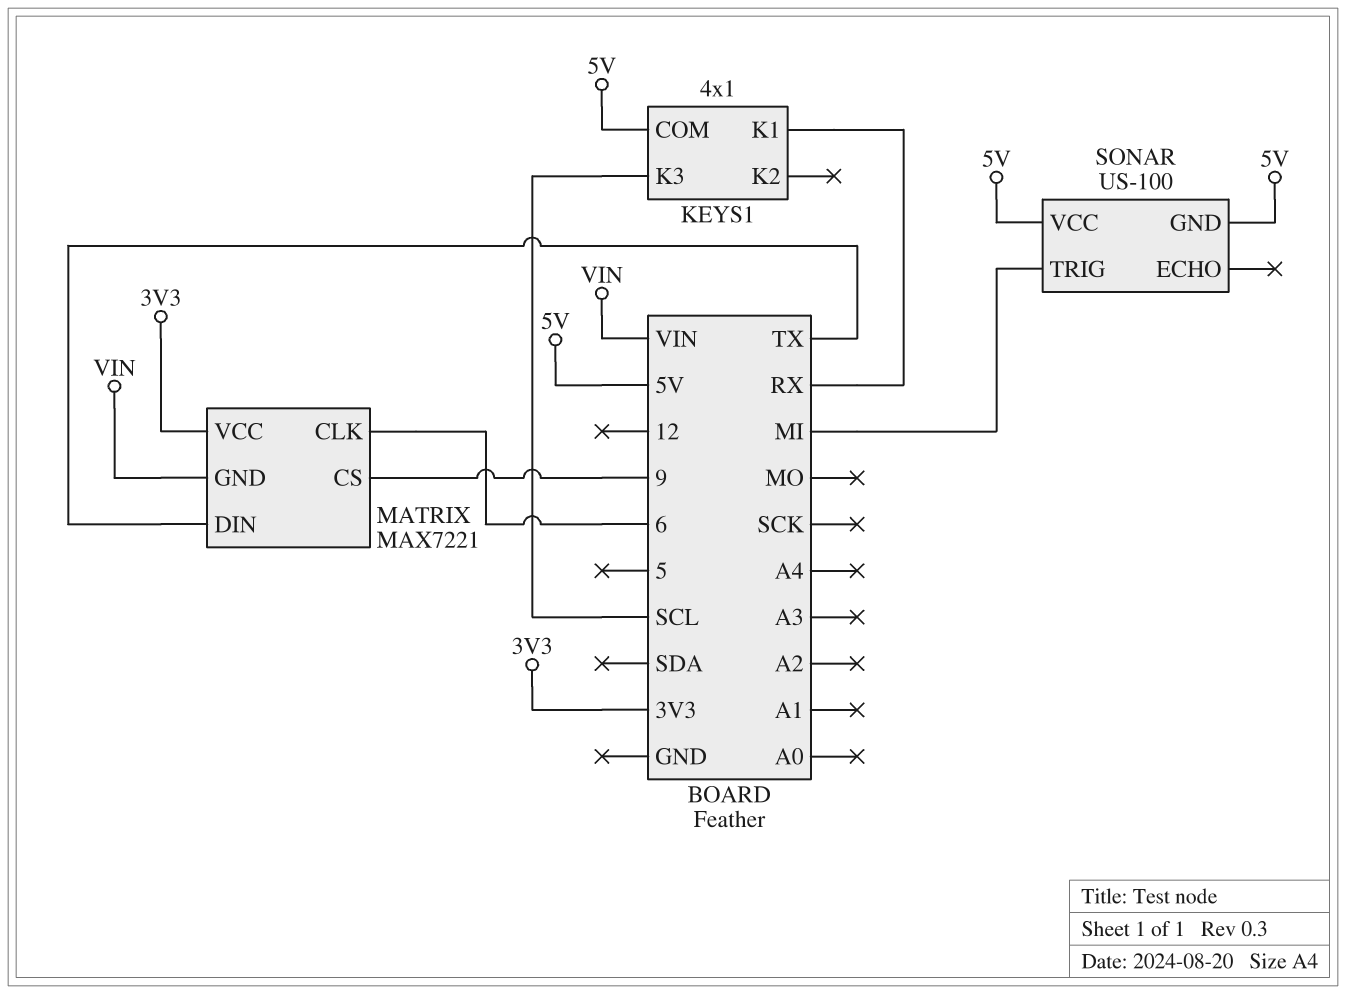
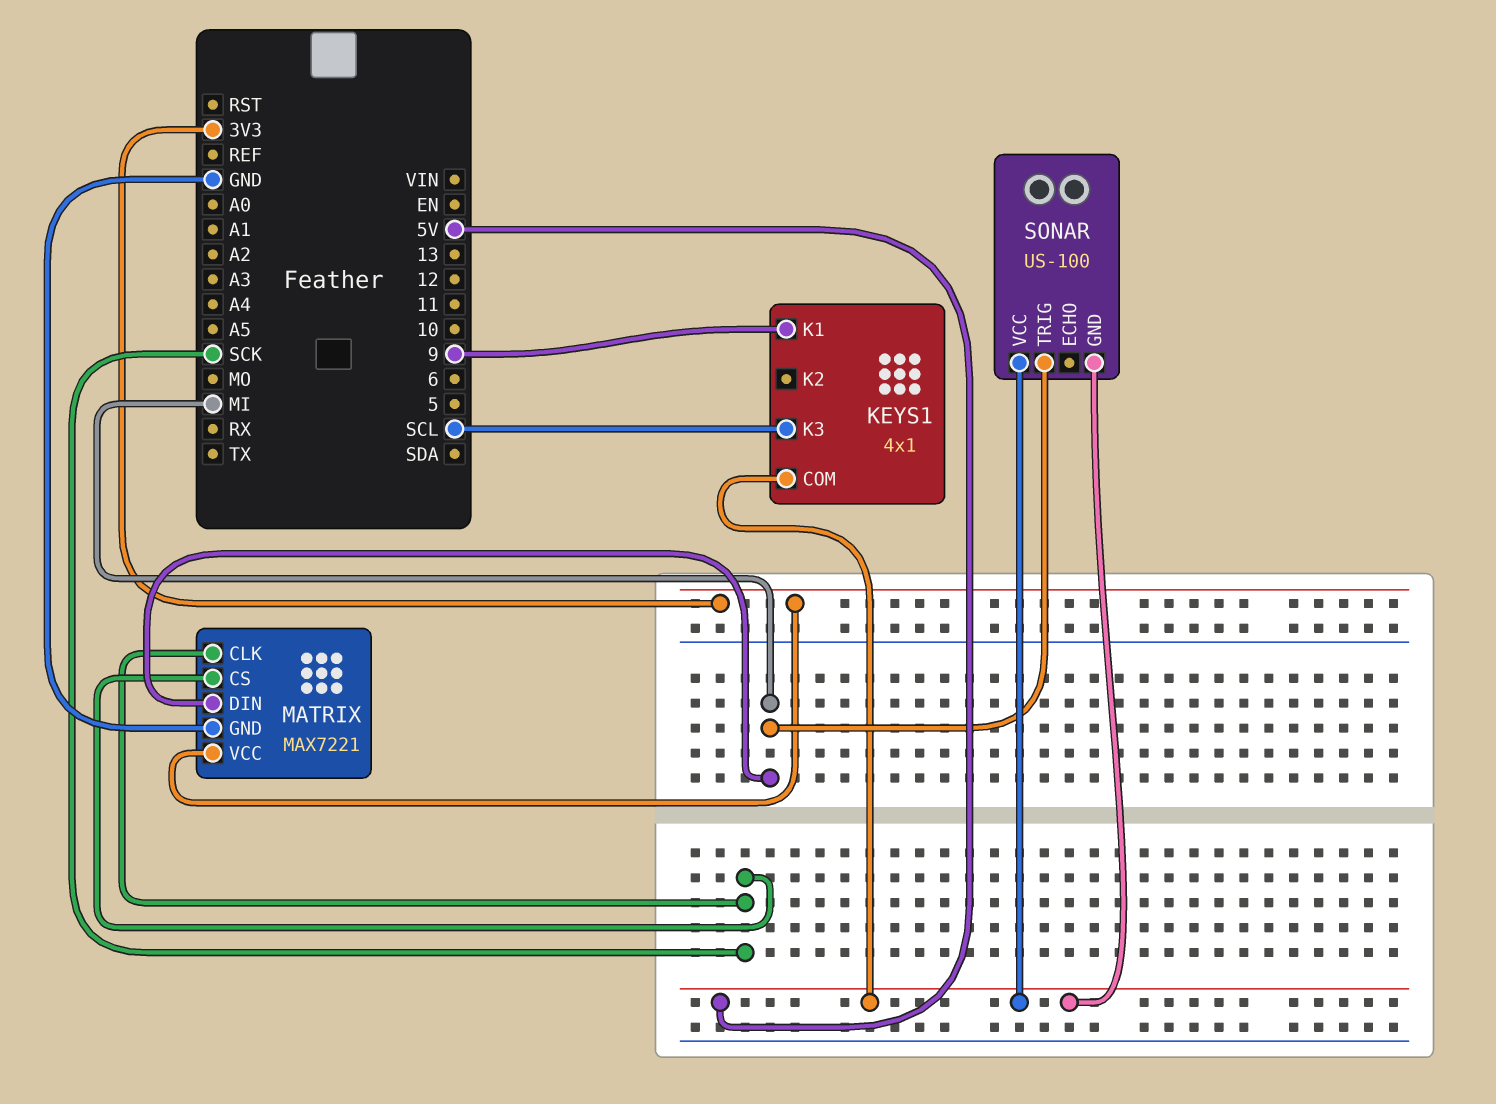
KEYS1 pin K1: RX -> 9
MATRIX pin CLK: 6 -> SCK
MATRIX pin CS: 9 -> SCK
MATRIX pin DIN: TX -> MI
MATRIX pin GND: VIN -> GND

